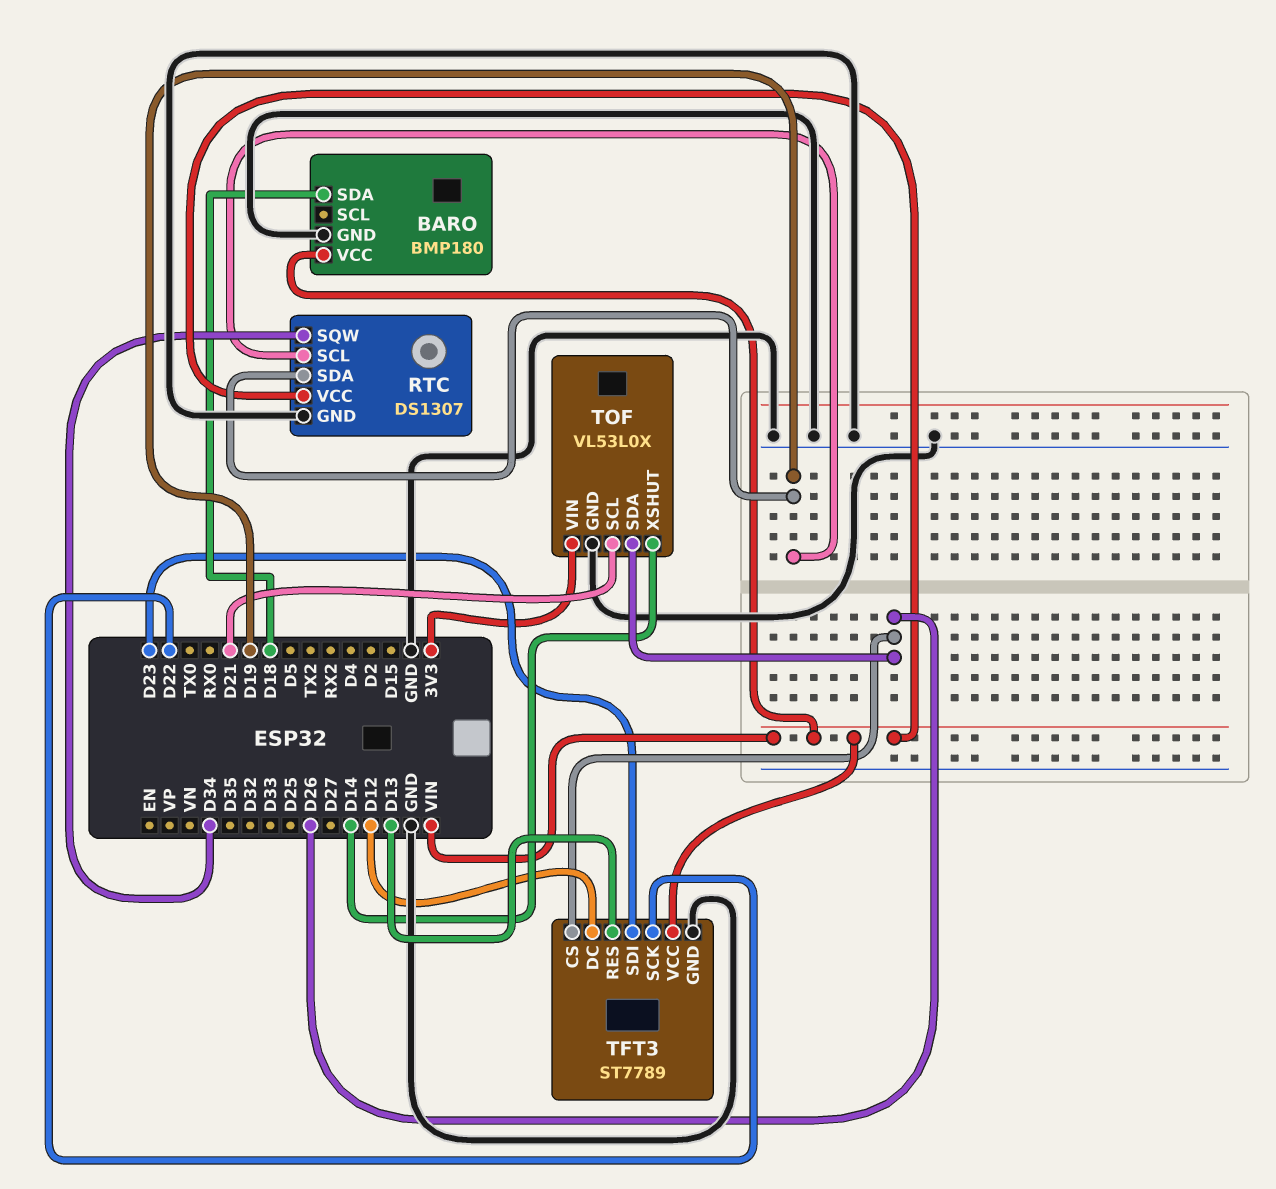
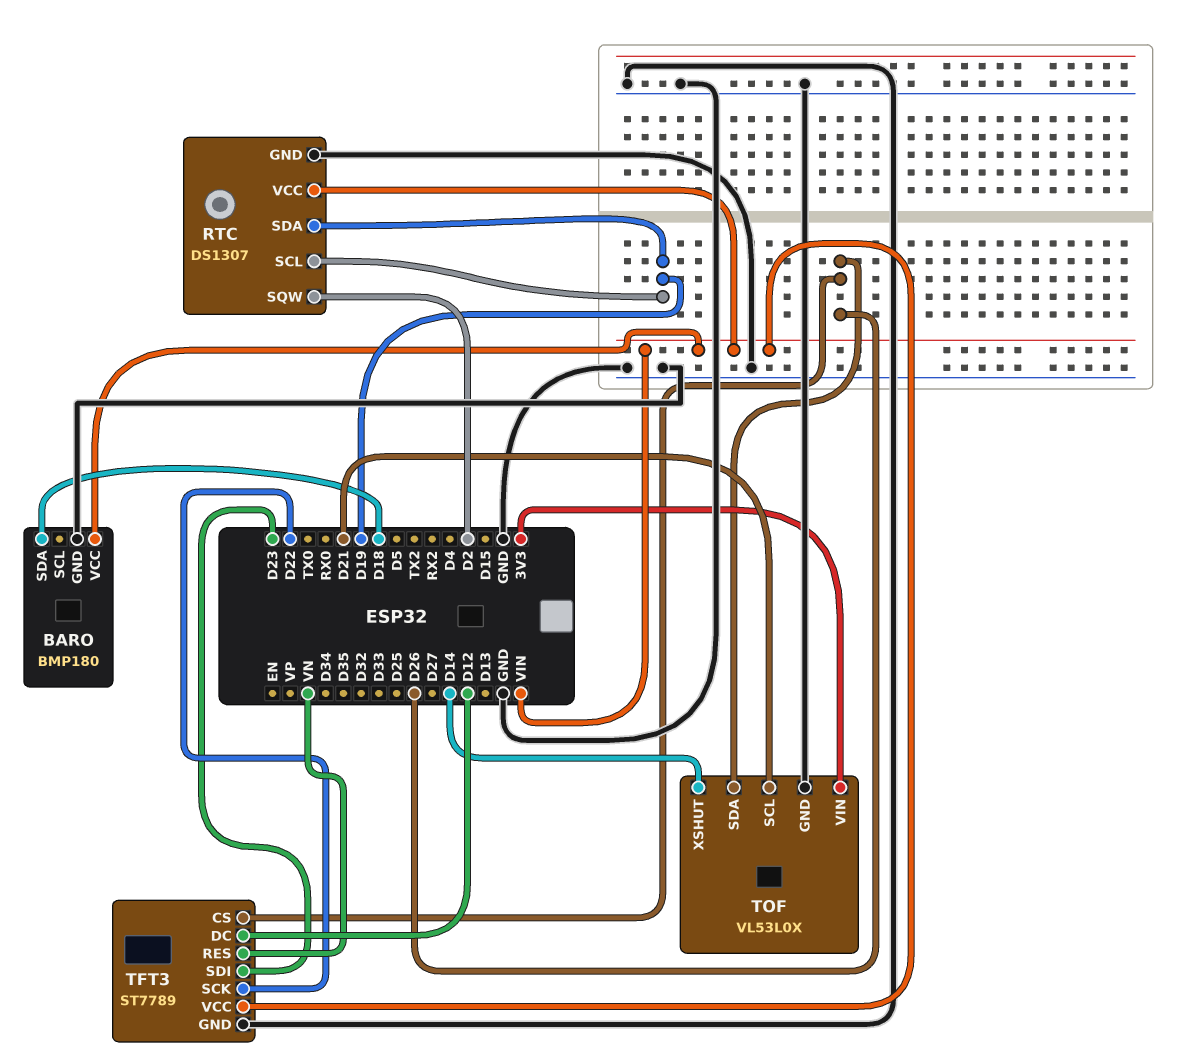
RTC pin SQW: D34 -> D2
TFT3 pin RES: D13 -> VN

